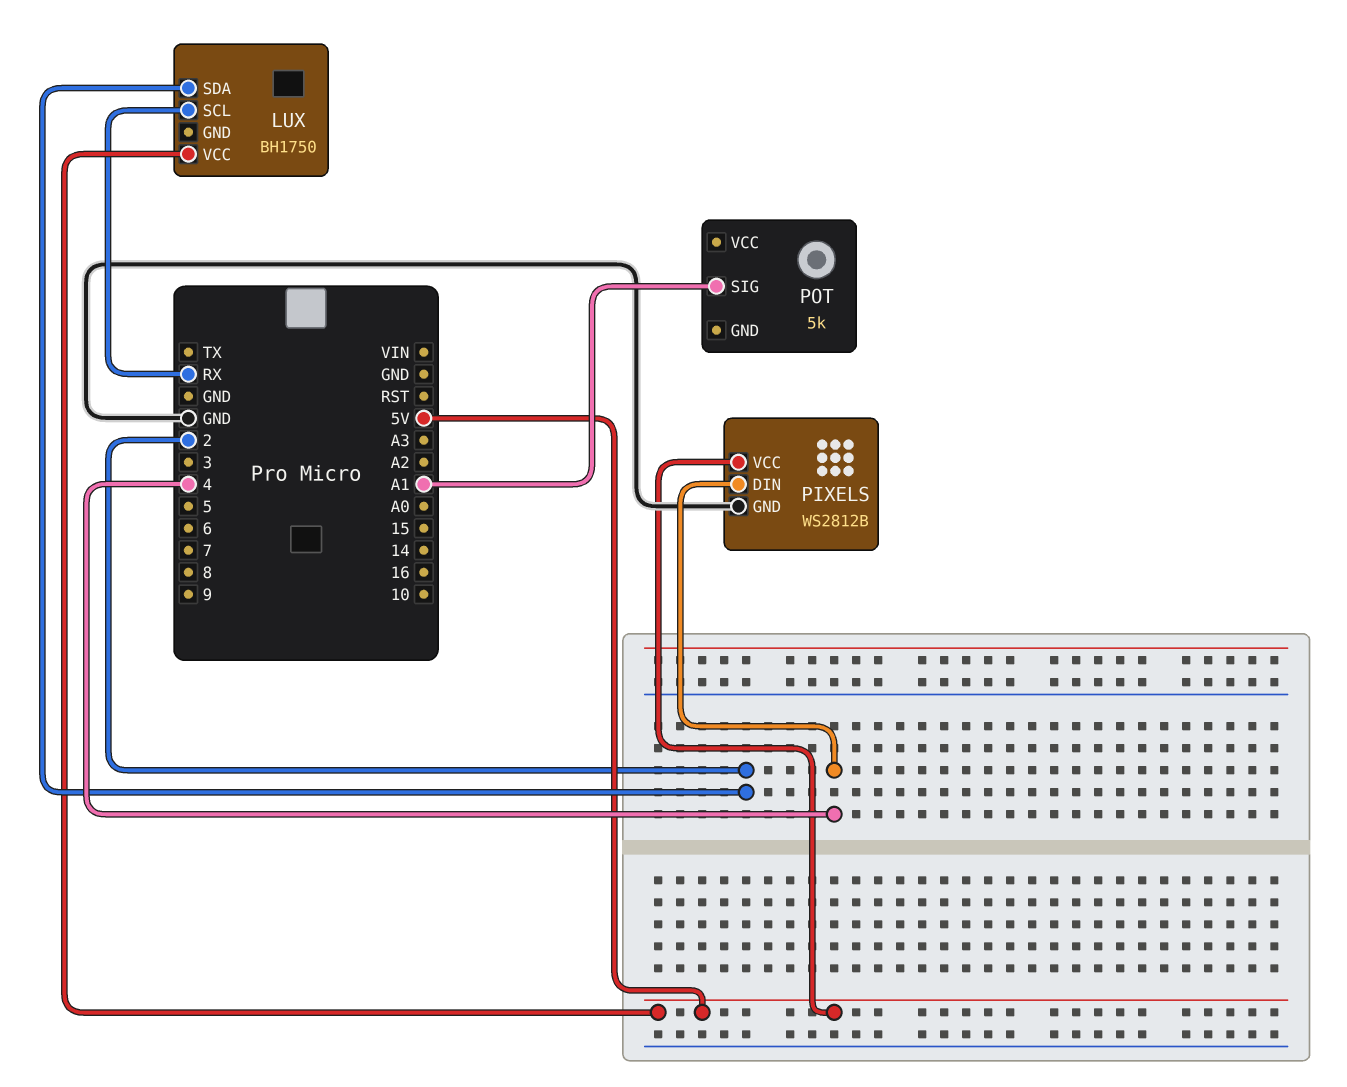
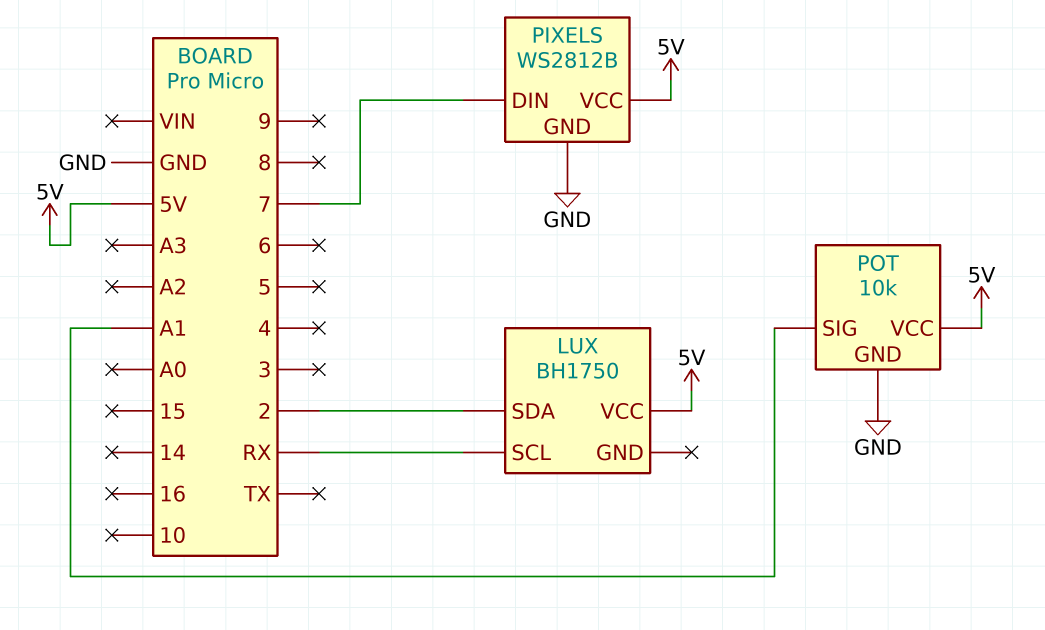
PIXELS pin DIN: 4 -> 7
POT: 5k -> 10k
POT pin GND: none -> GND
POT pin VCC: none -> 5V

